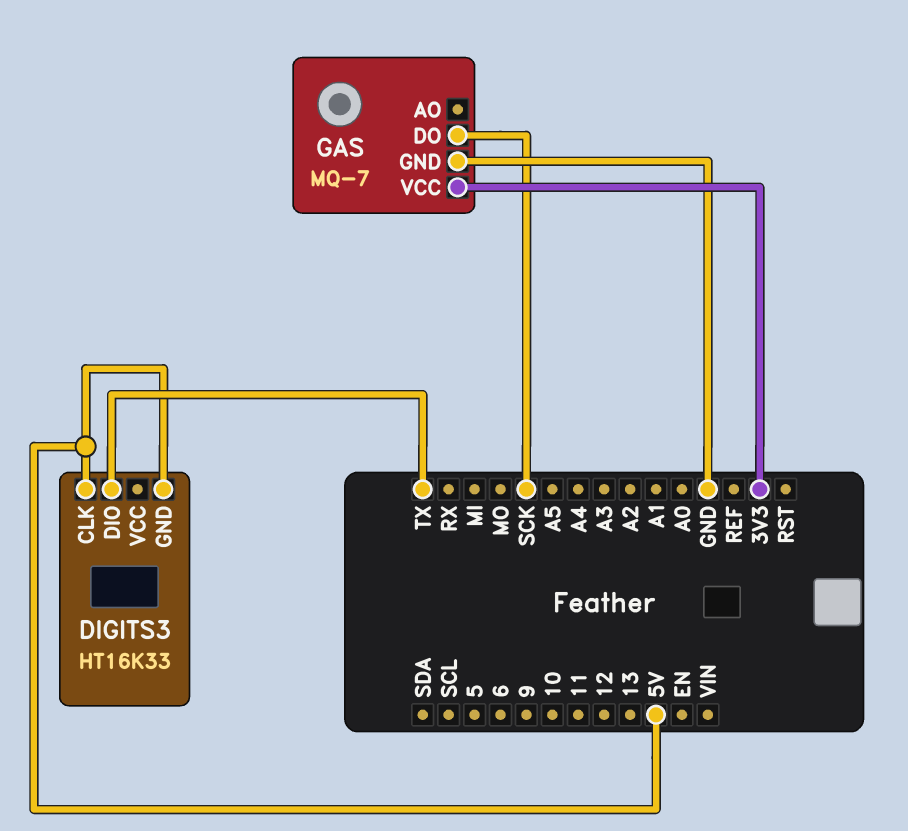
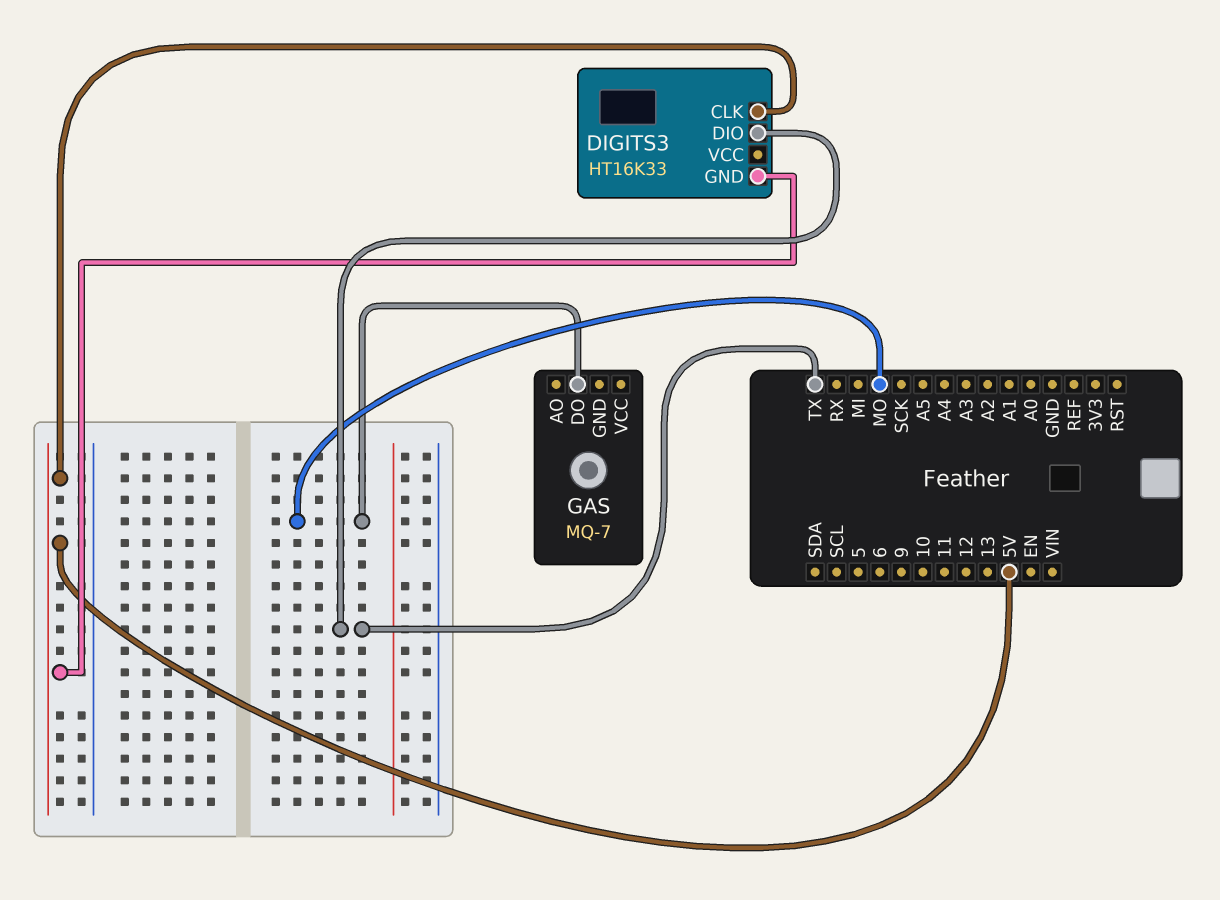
GAS pin DO: SCK -> MO
GAS pin GND: GND -> none
GAS pin VCC: 3V3 -> none

